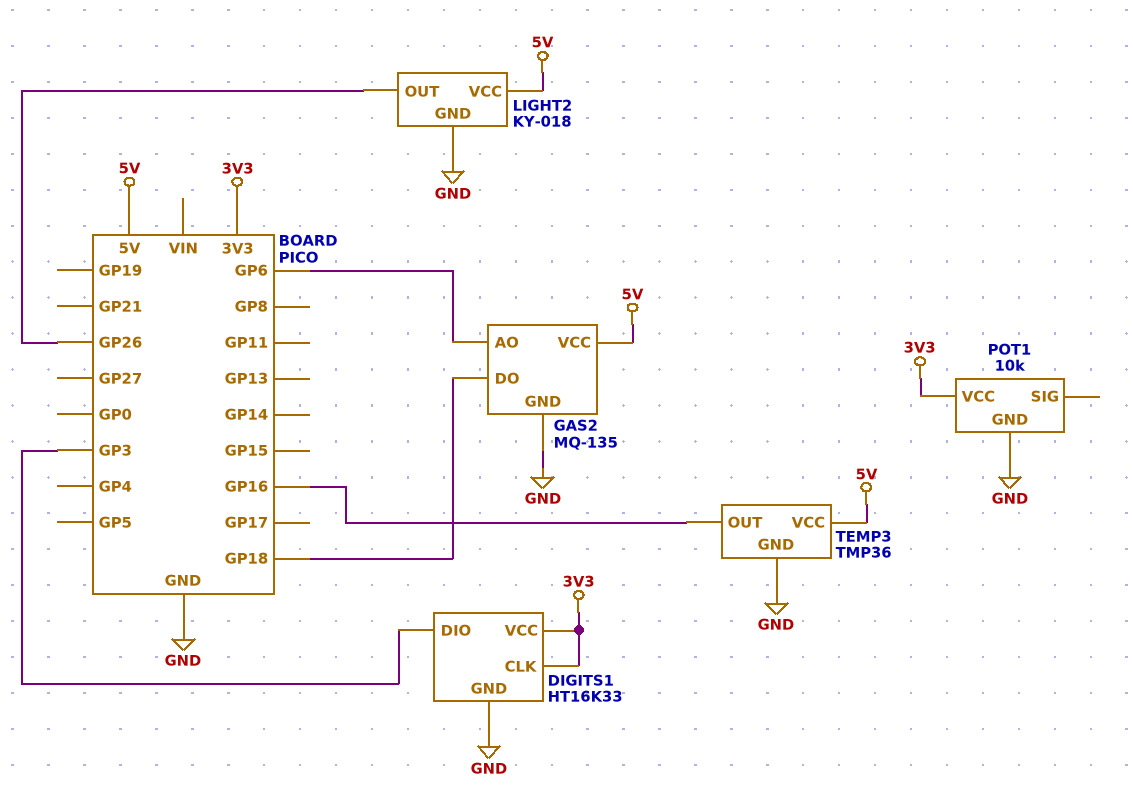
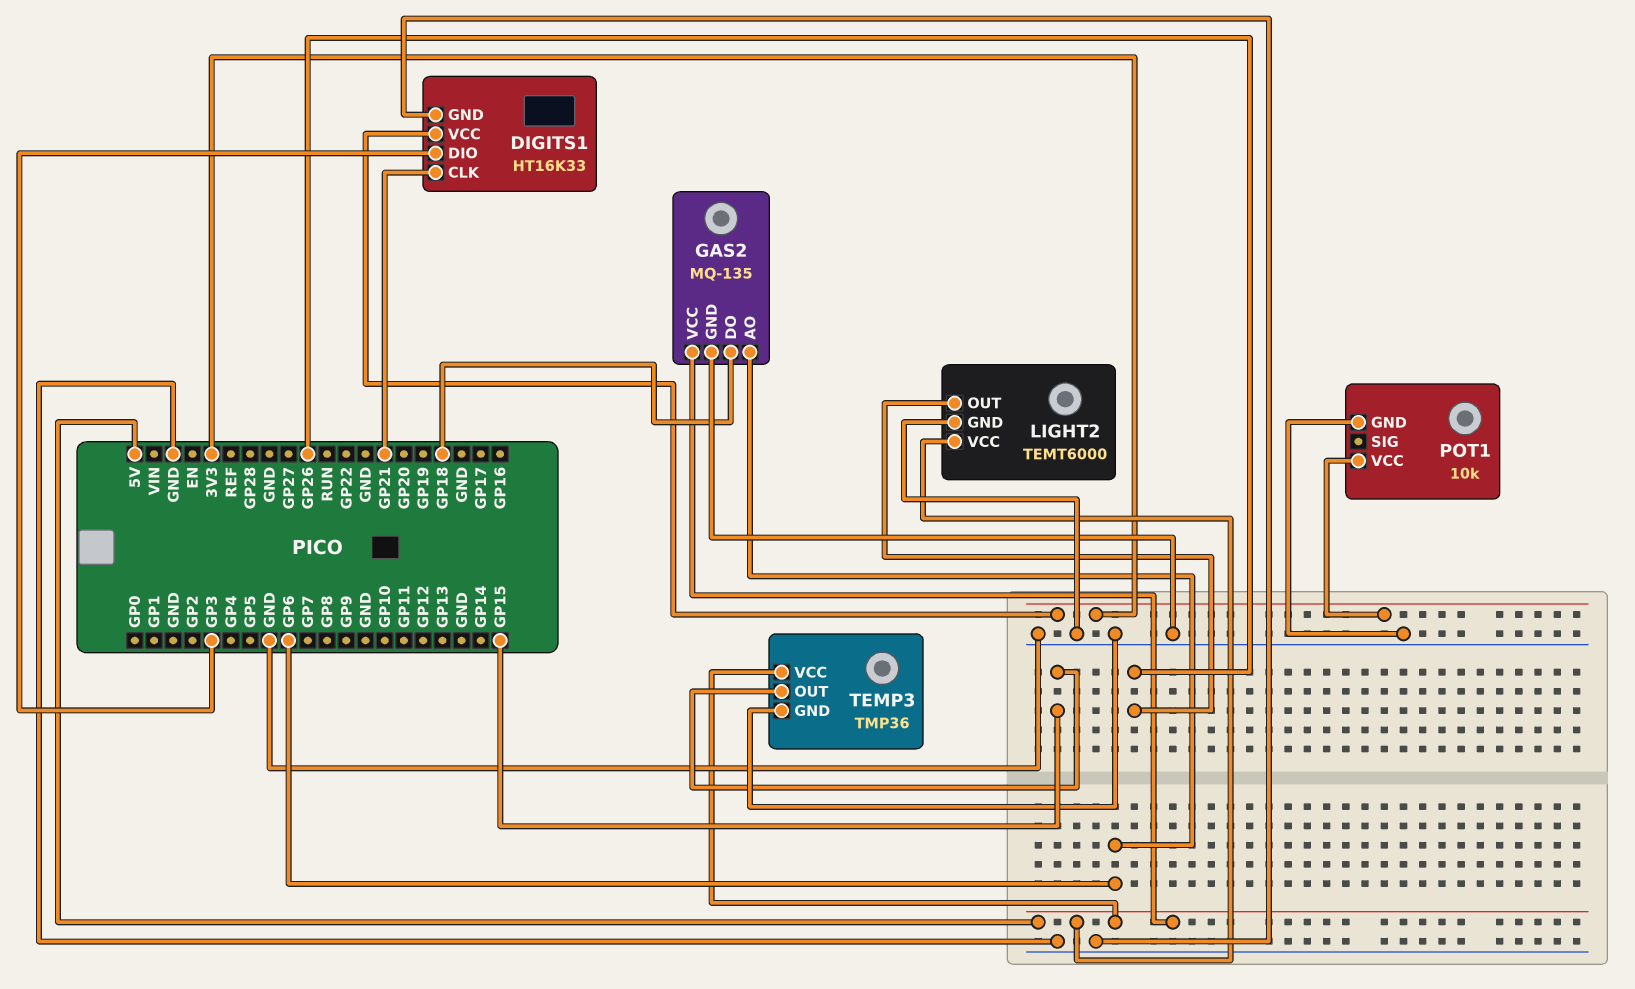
DIGITS1 pin CLK: 3V3 -> GP21
LIGHT2: KY-018 -> TEMT6000
TEMP3 pin OUT: GP16 -> GP15

